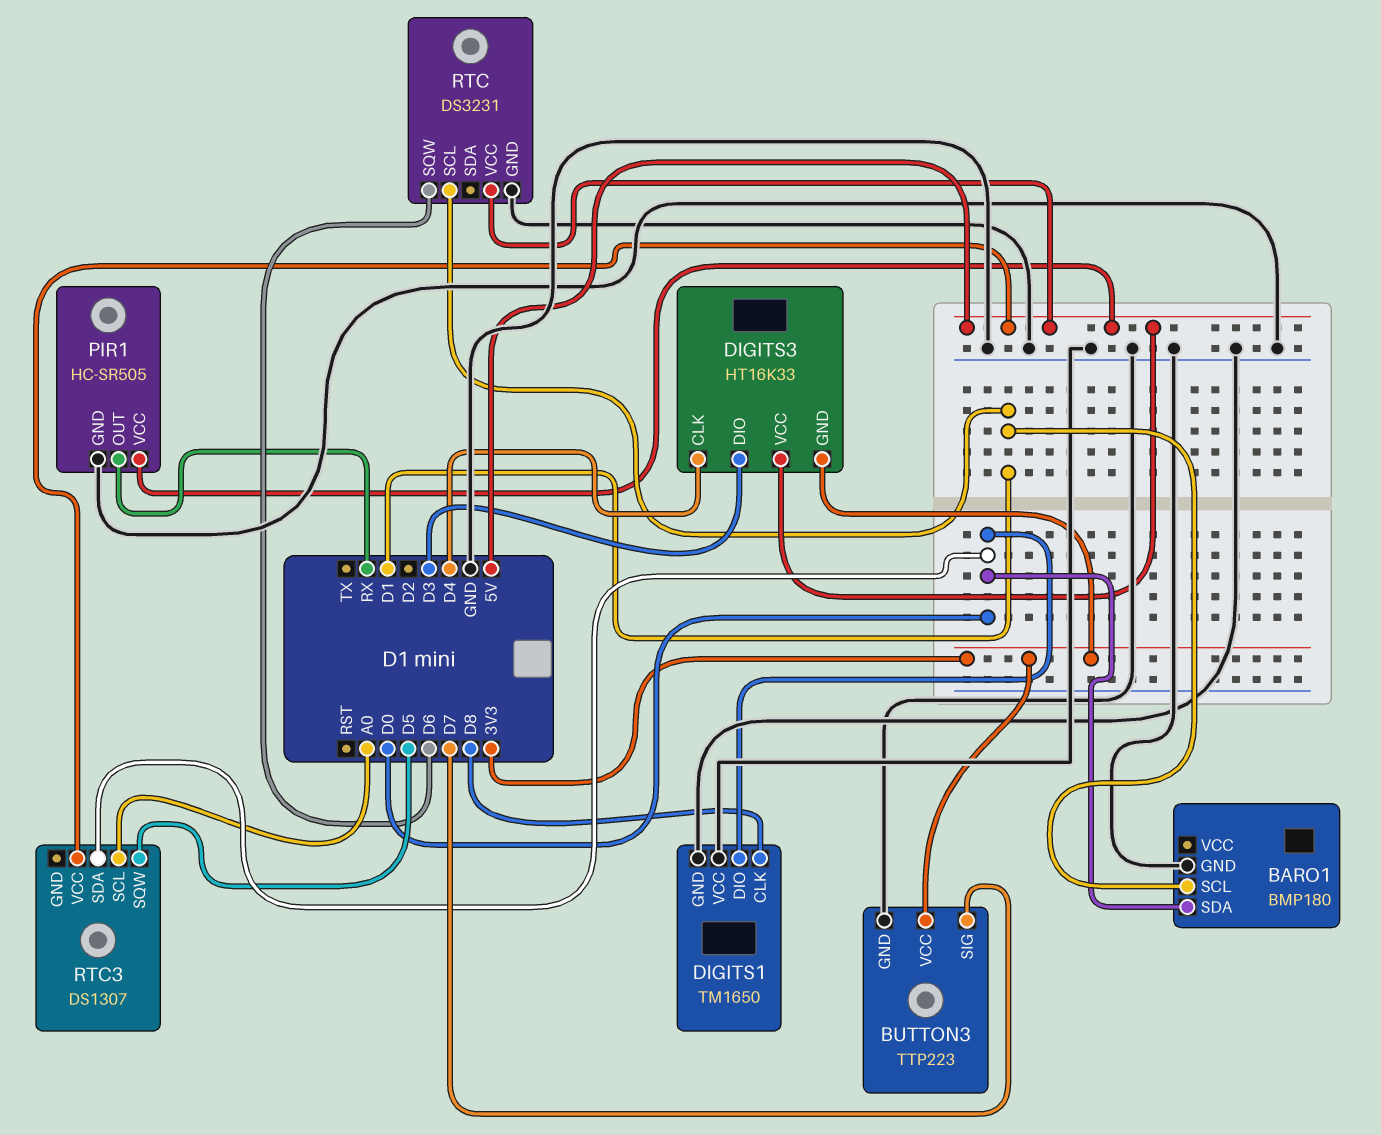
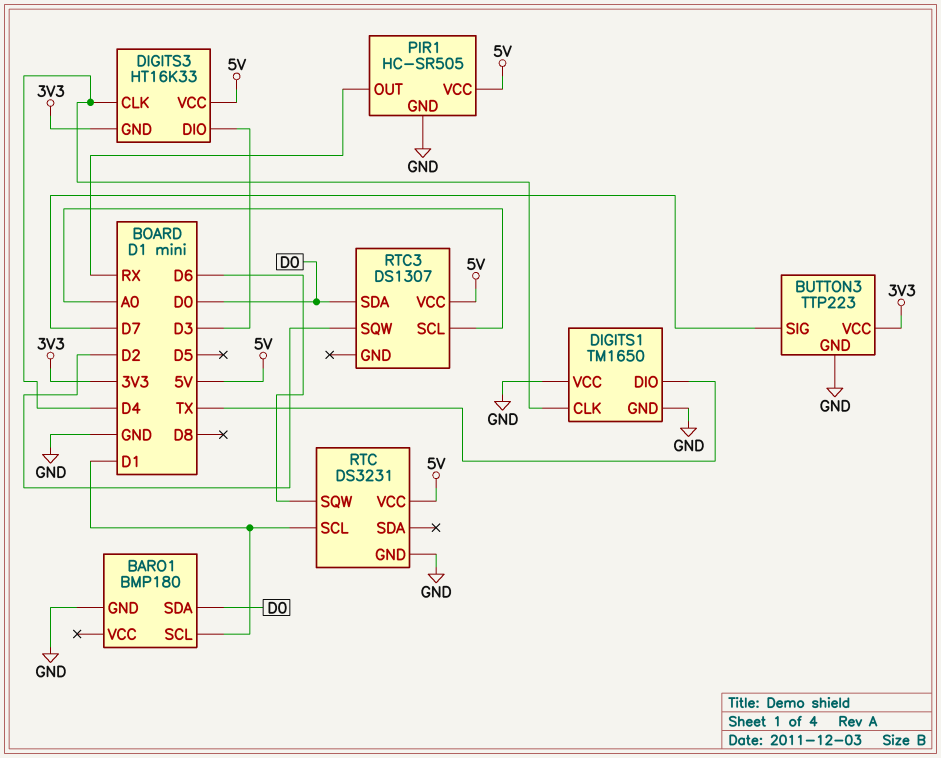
DIGITS1 pin CLK: D8 -> D4
DIGITS1 pin DIO: D0 -> TX
RTC3 pin SQW: D5 -> D2

